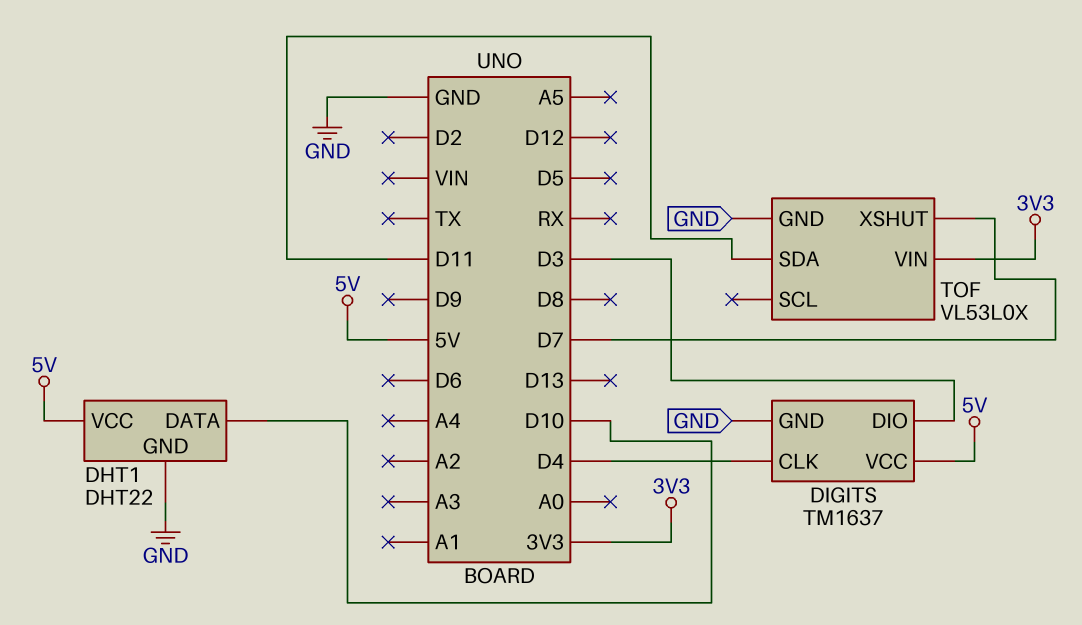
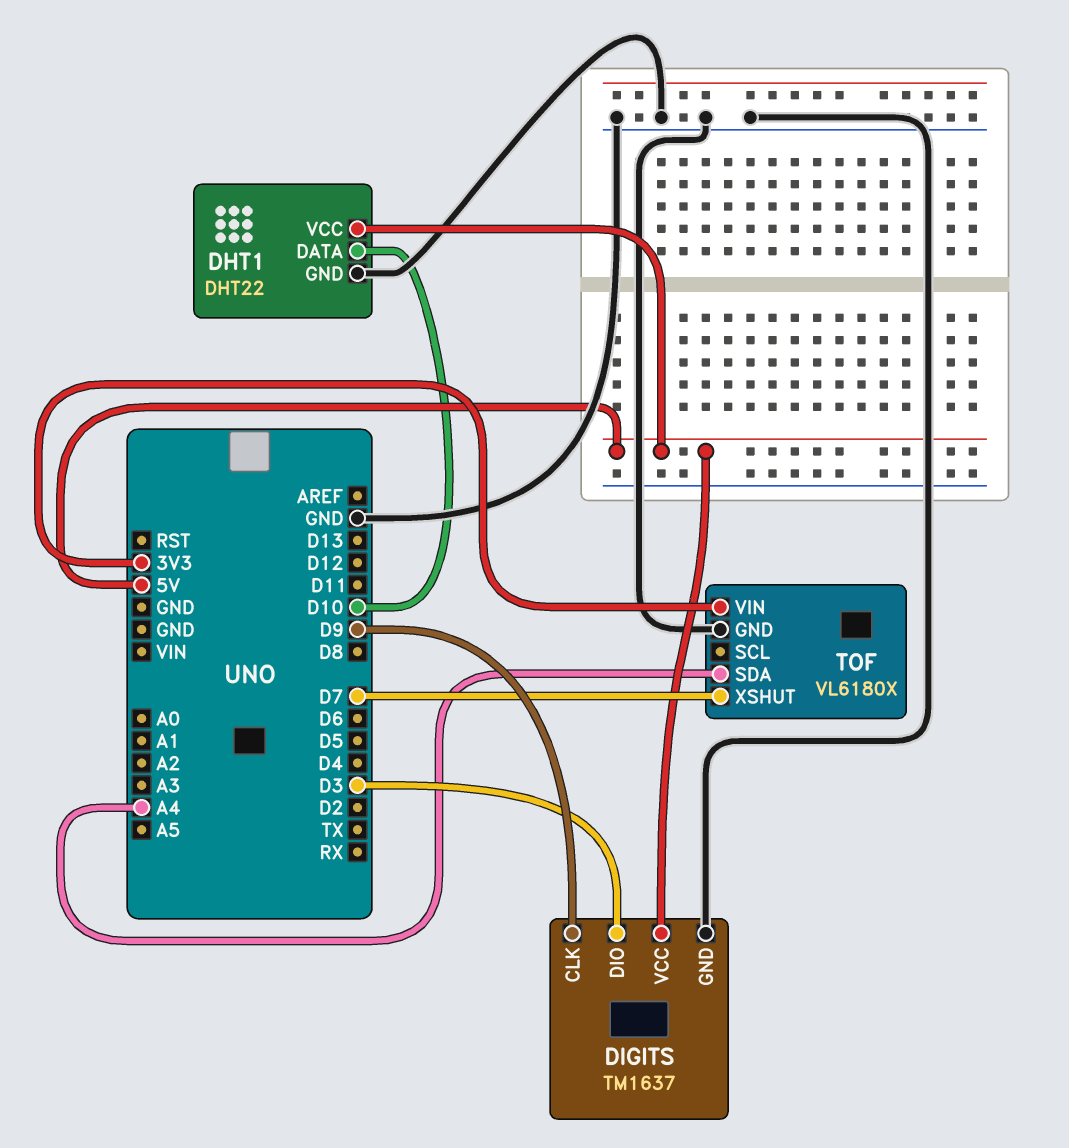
DIGITS pin CLK: D4 -> D9
TOF: VL53L0X -> VL6180X
TOF pin SDA: D11 -> A4

